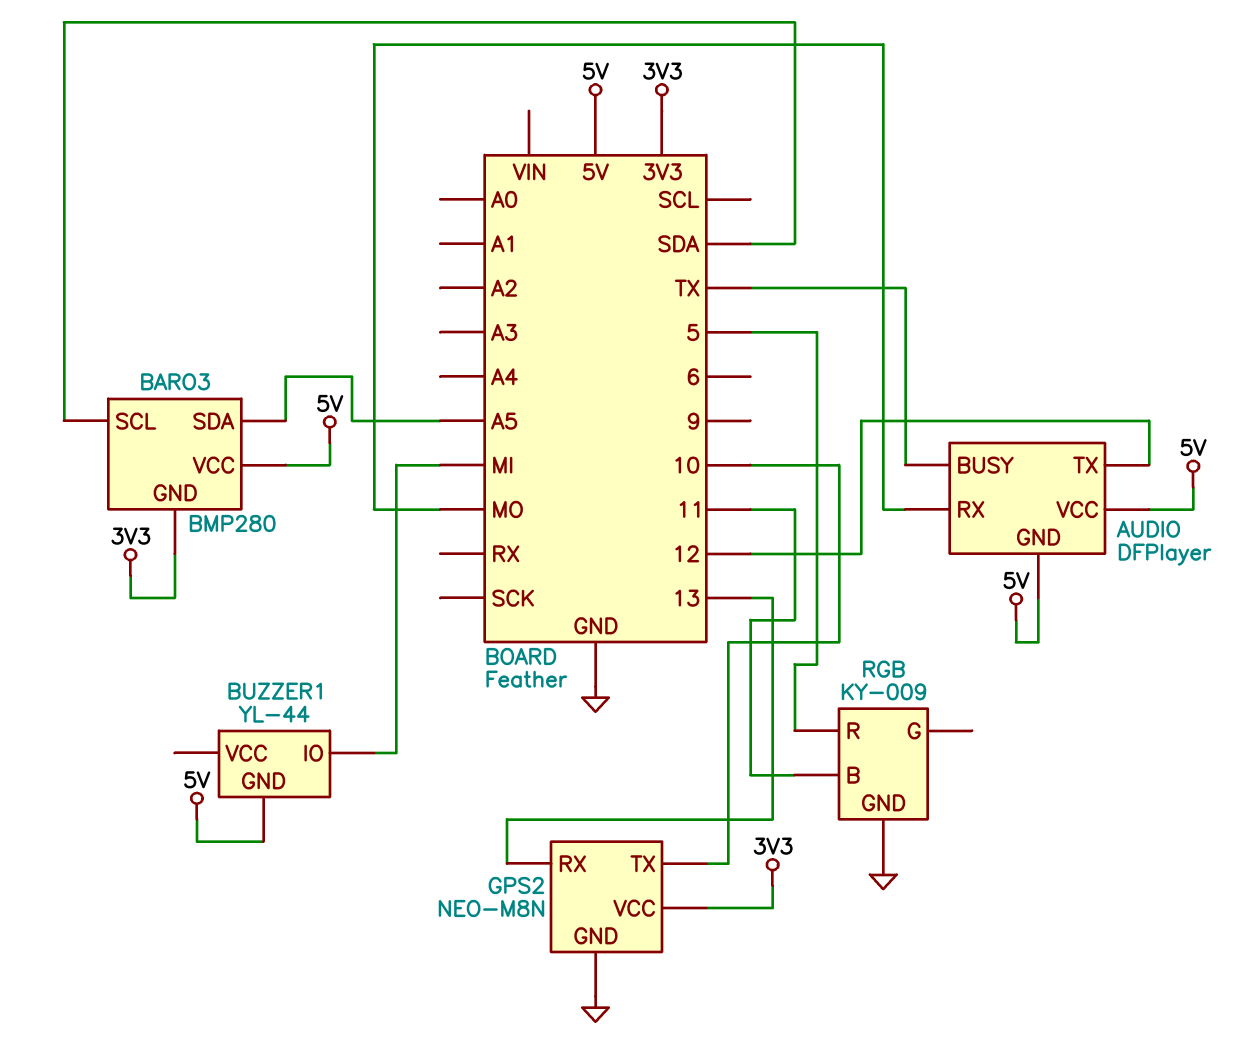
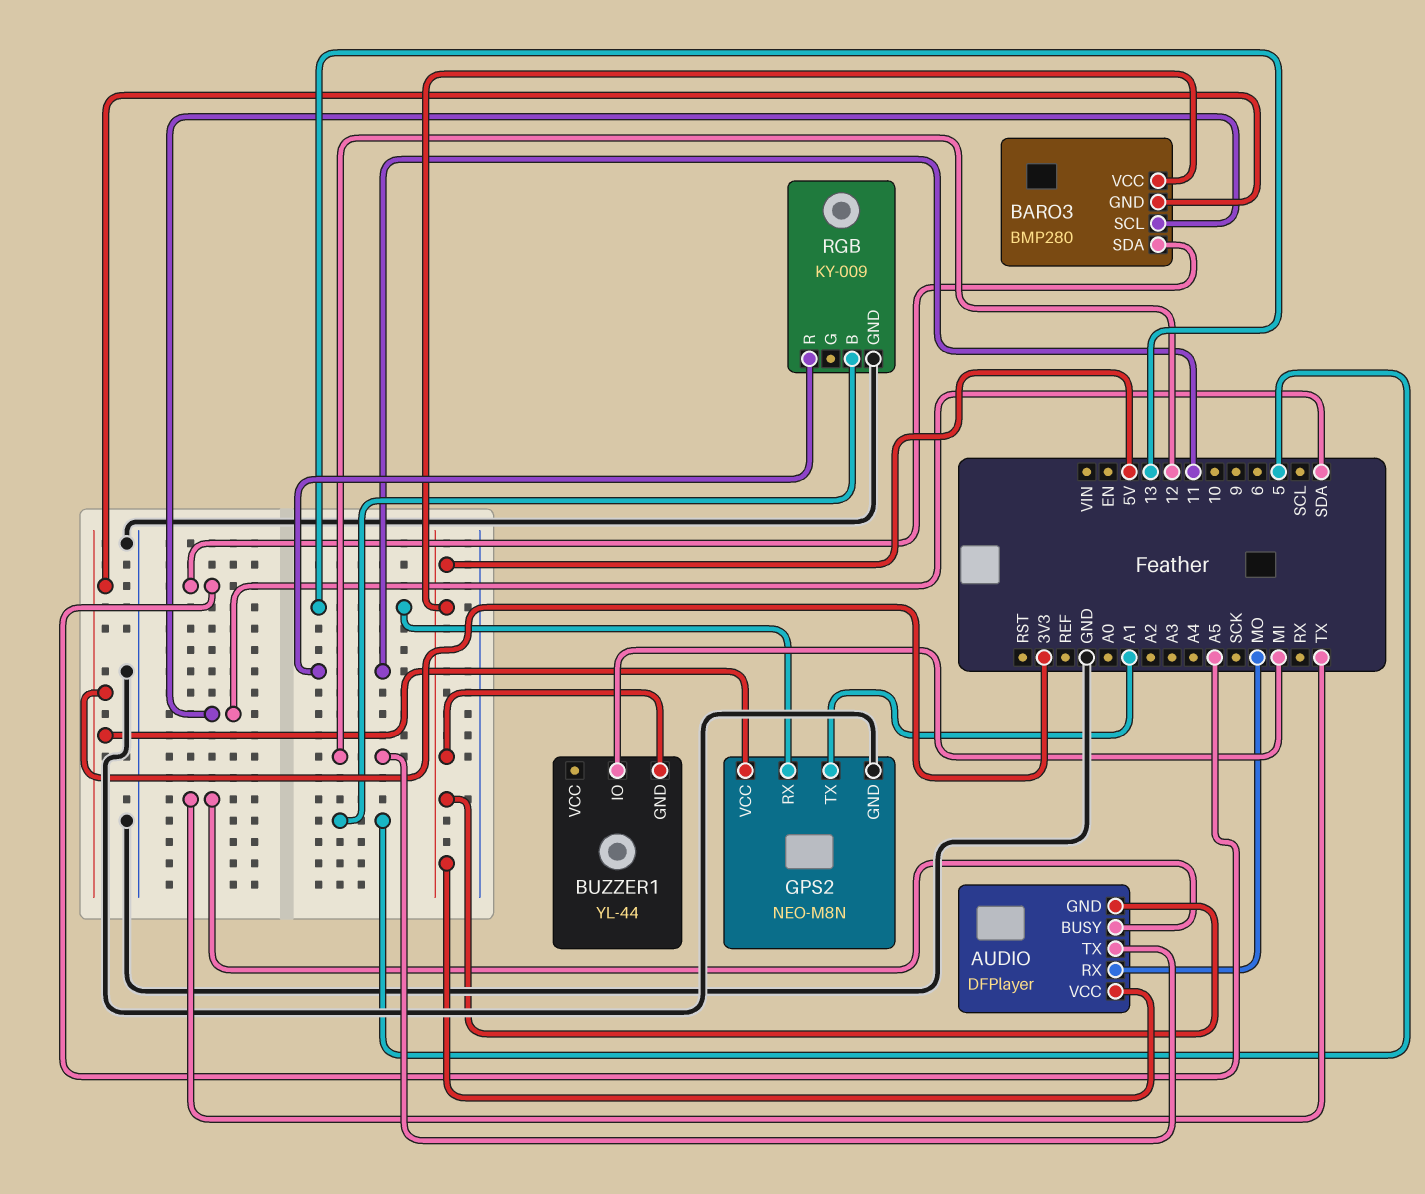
GPS2 pin TX: 10 -> A1
RGB pin B: 11 -> 5
RGB pin R: 5 -> 11

